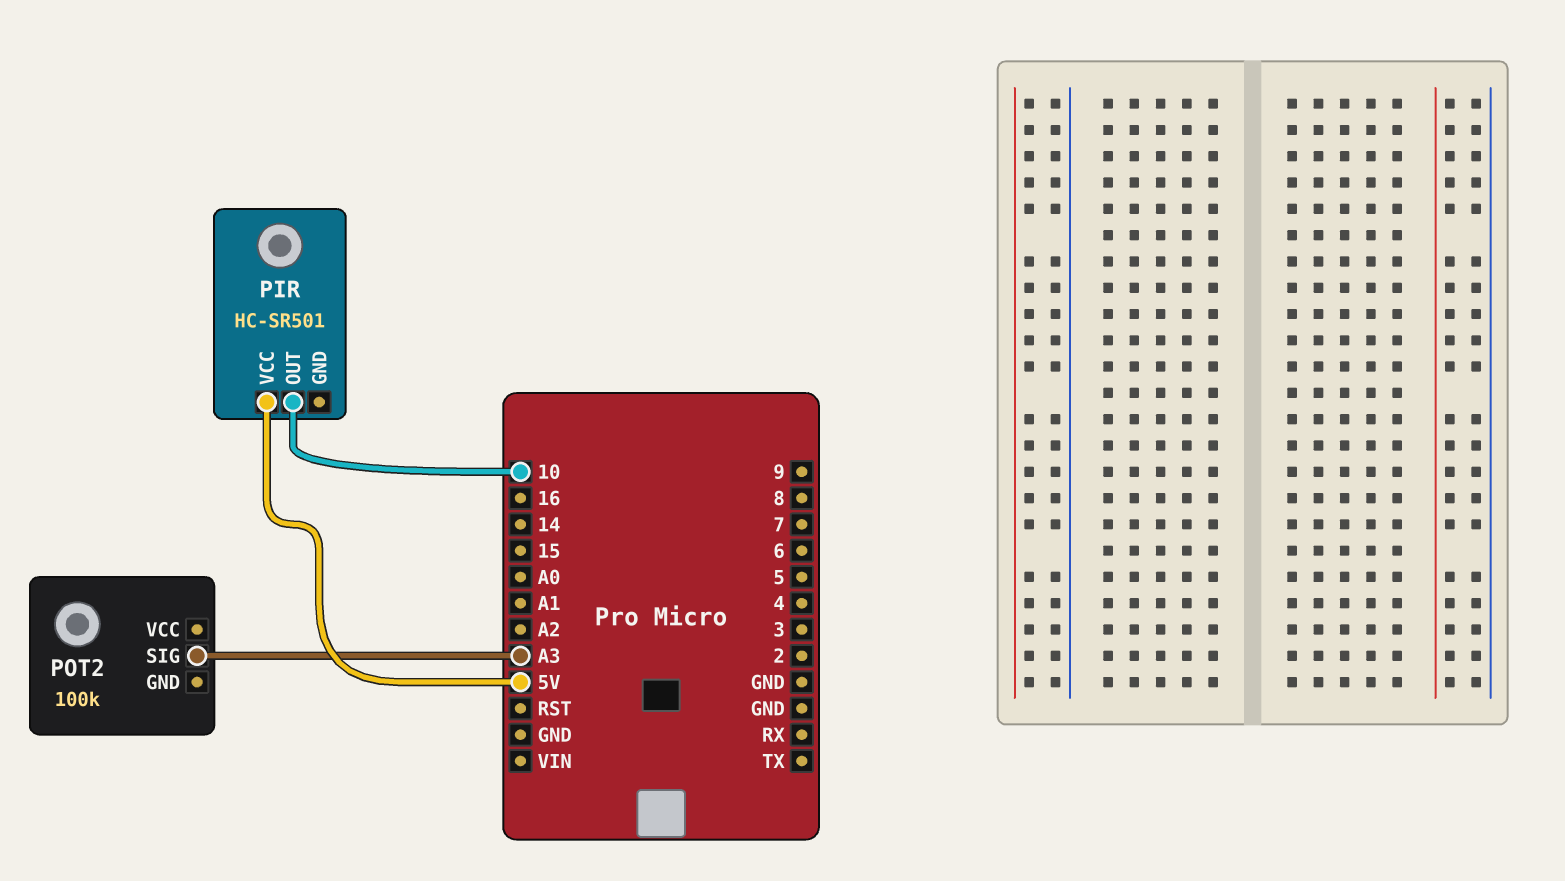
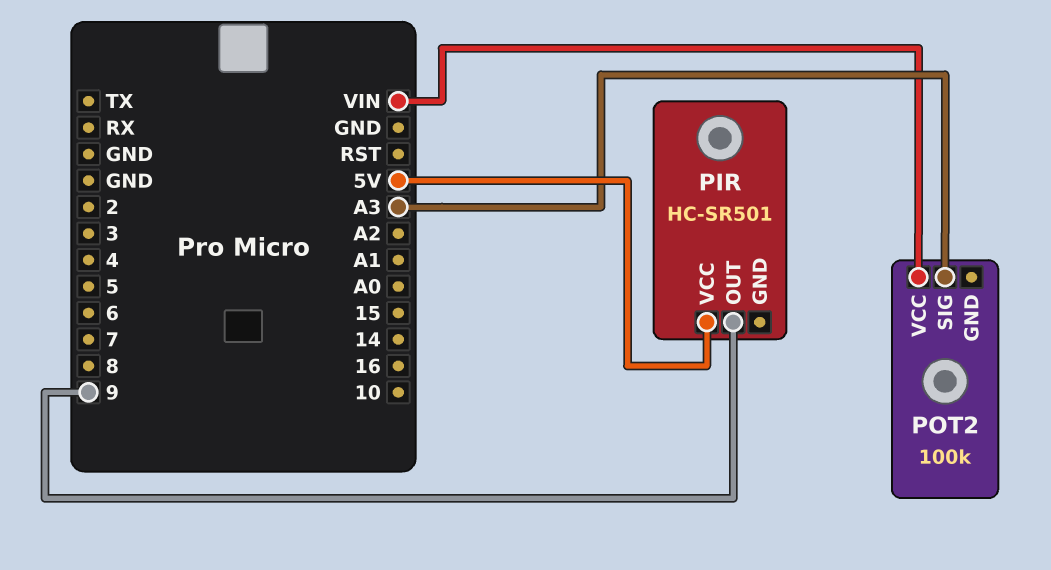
PIR pin OUT: 10 -> 9
POT2 pin VCC: none -> VIN

